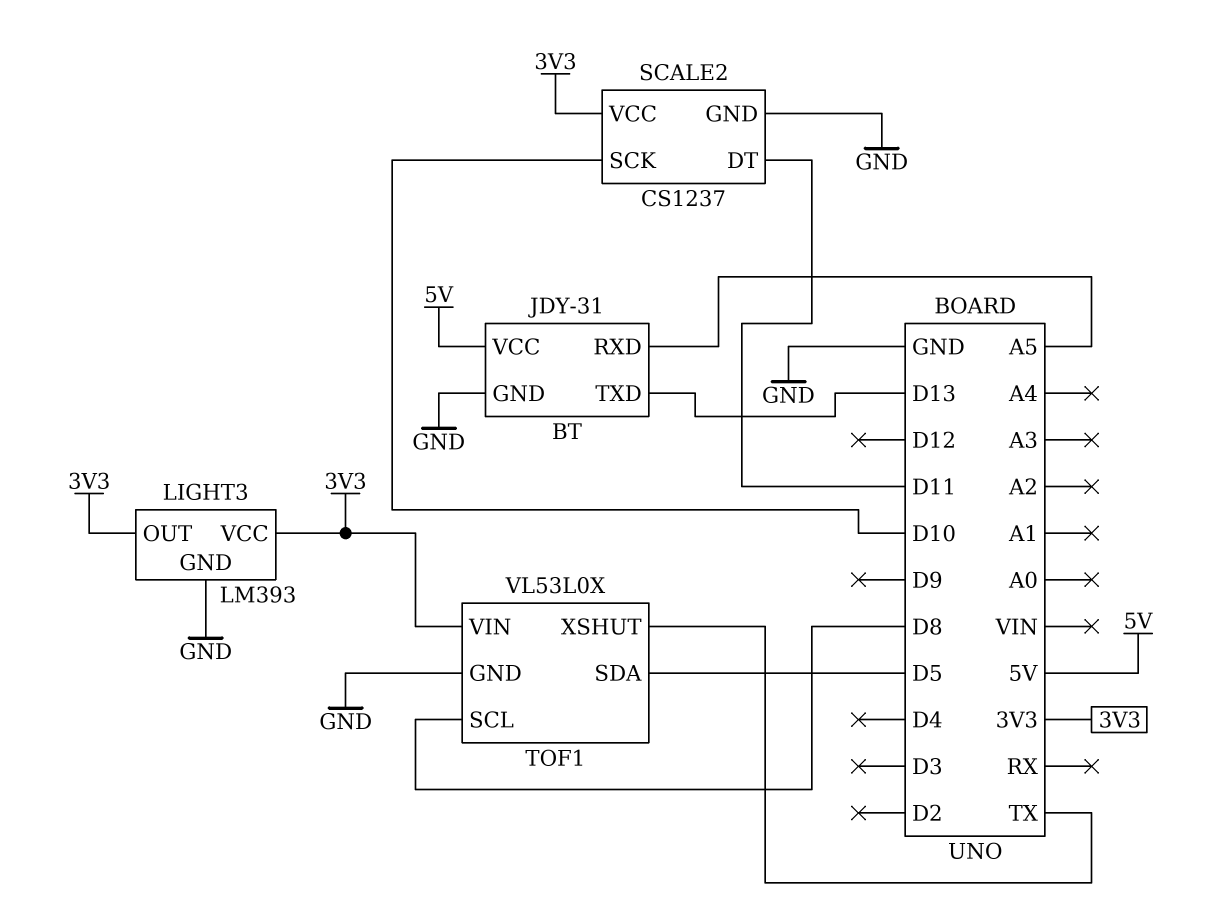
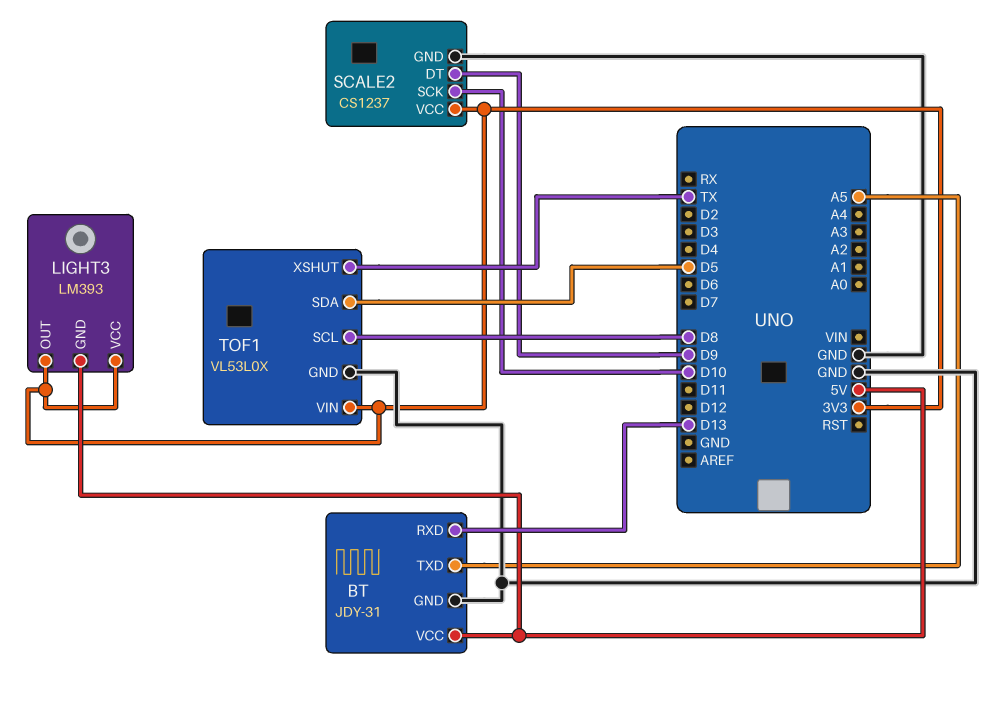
BT pin RXD: A5 -> D13
BT pin TXD: D13 -> A5
LIGHT3 pin GND: GND -> 5V
SCALE2 pin DT: D11 -> D9

